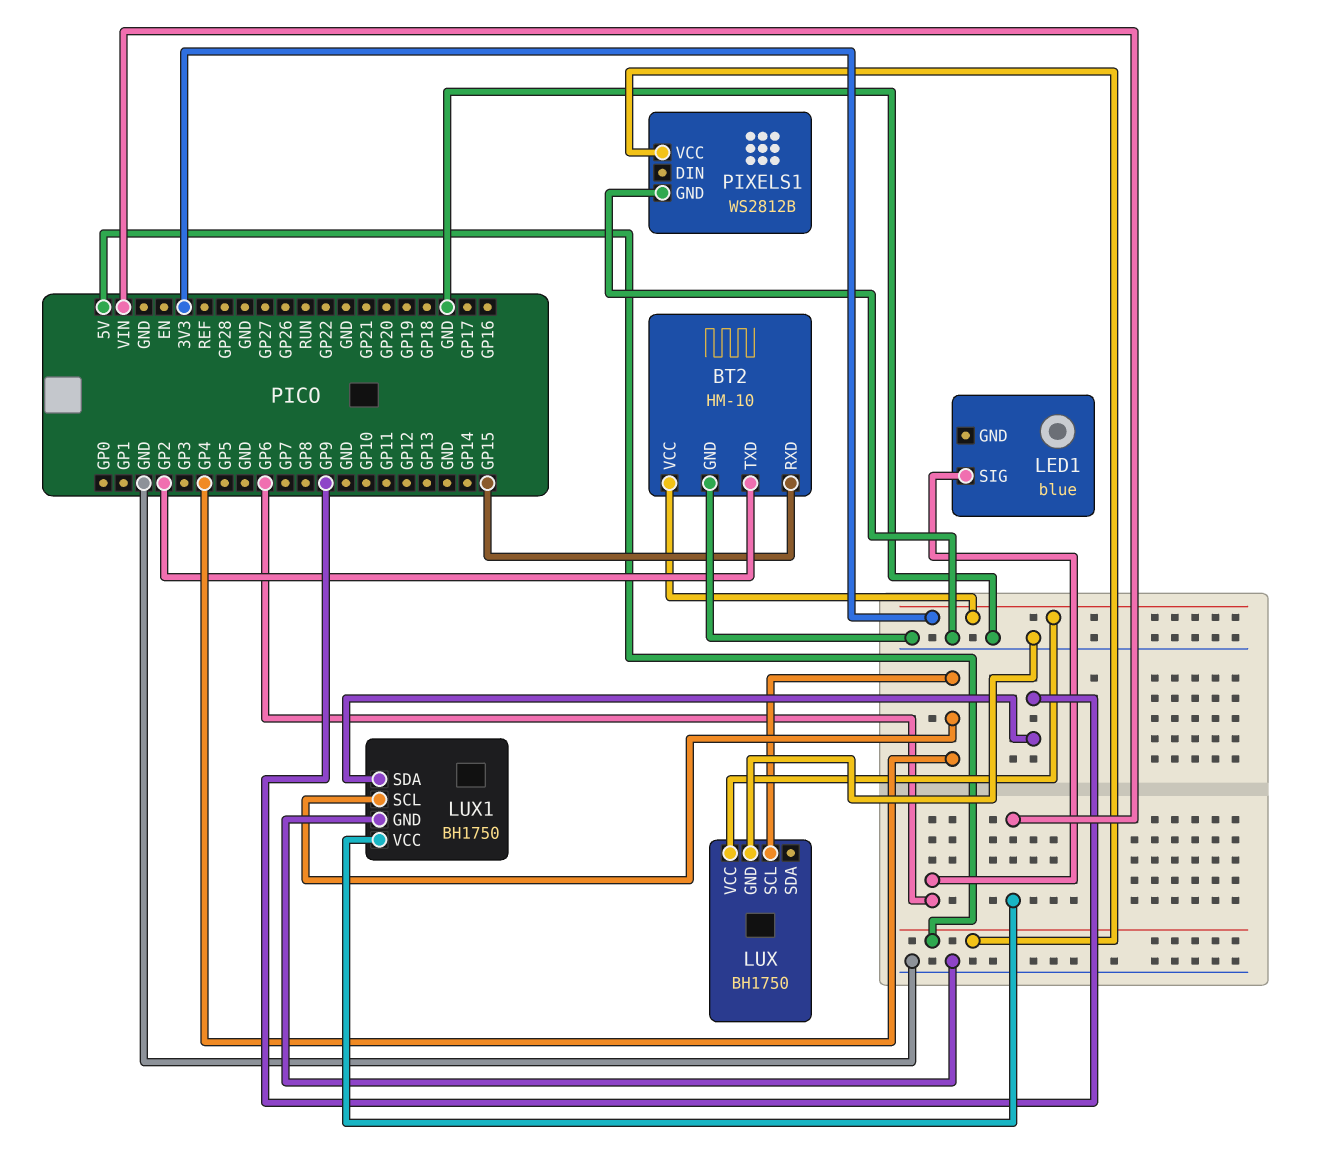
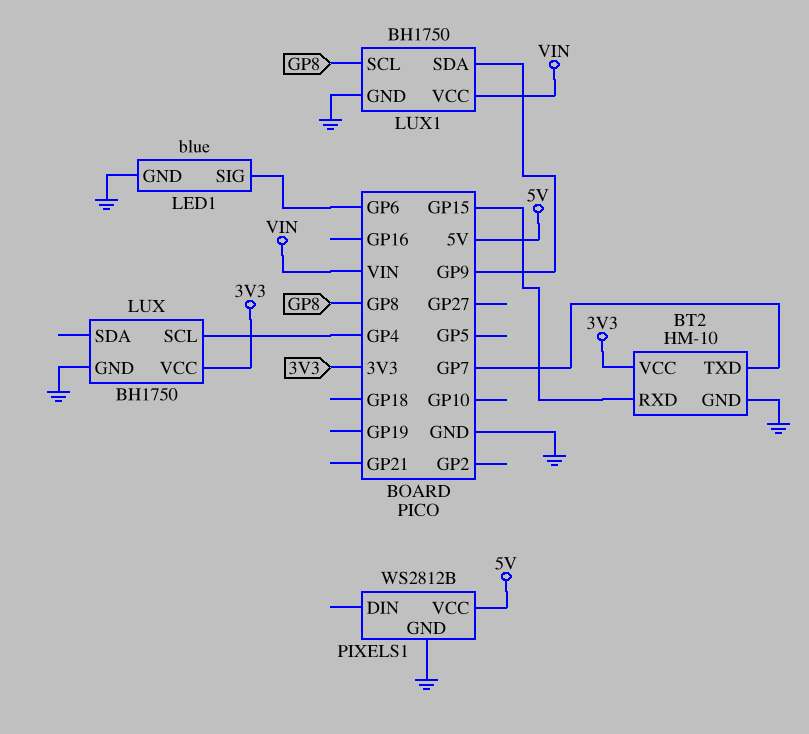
BT2 pin TXD: GP2 -> GP7
LED1 pin GND: none -> GND
LUX1 pin SCL: GP4 -> GP8

